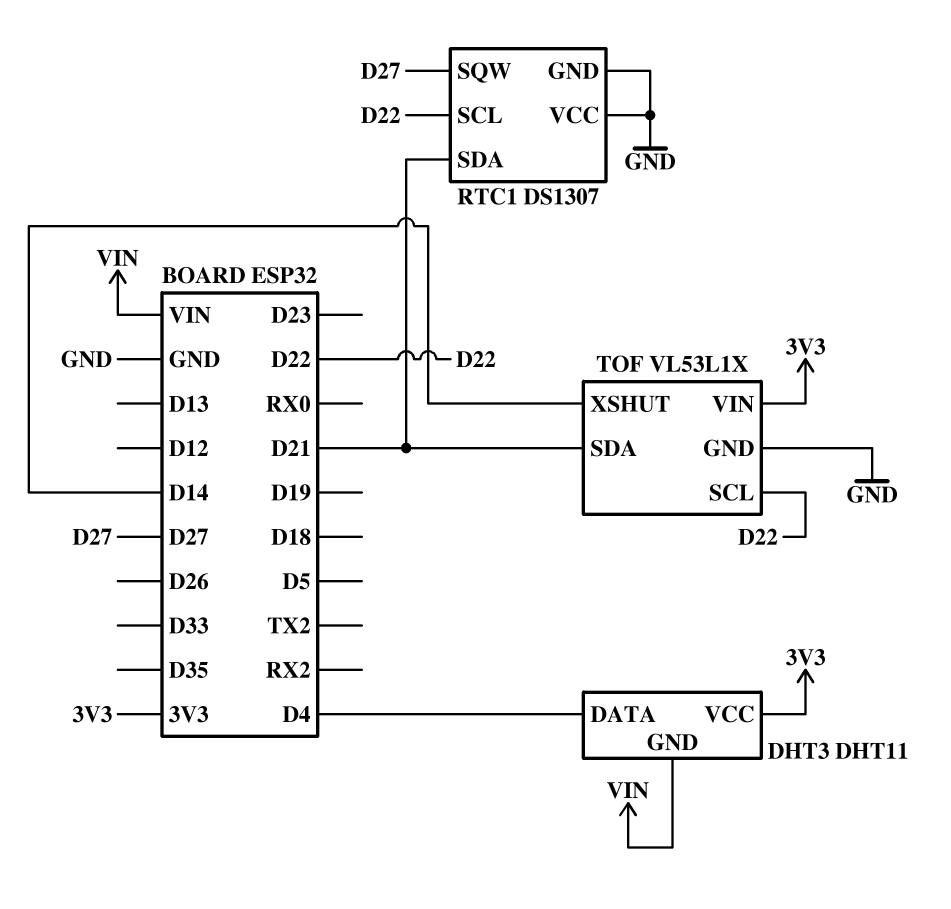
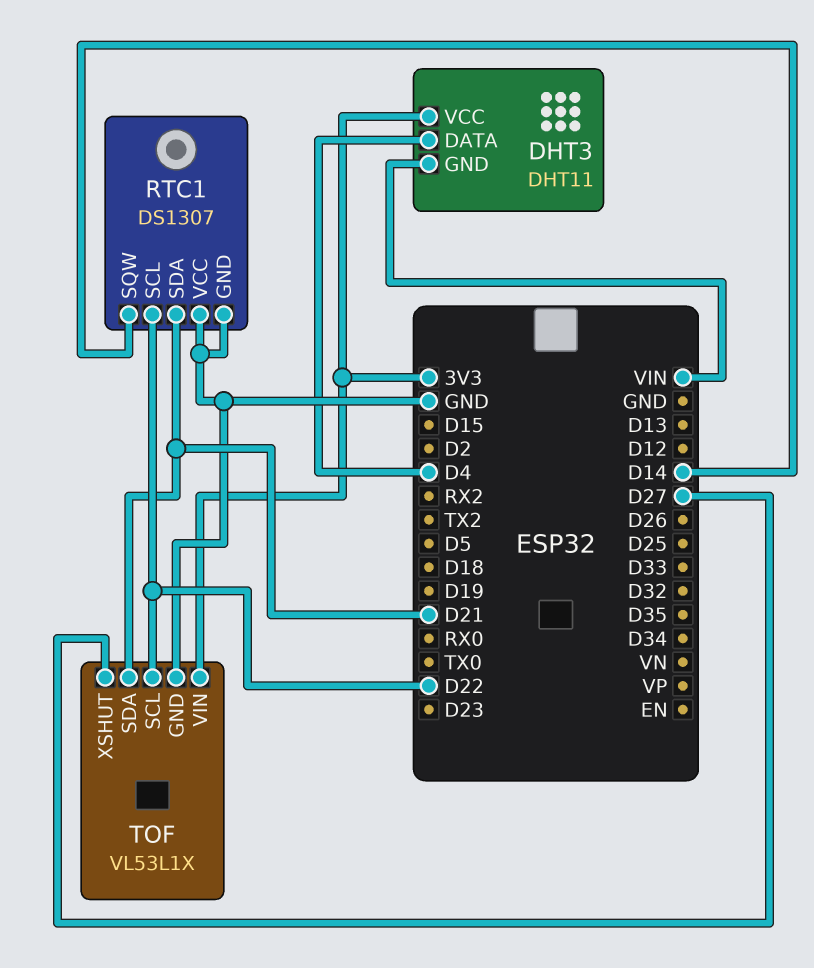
RTC1 pin SQW: D27 -> D14
TOF pin XSHUT: D14 -> D27

